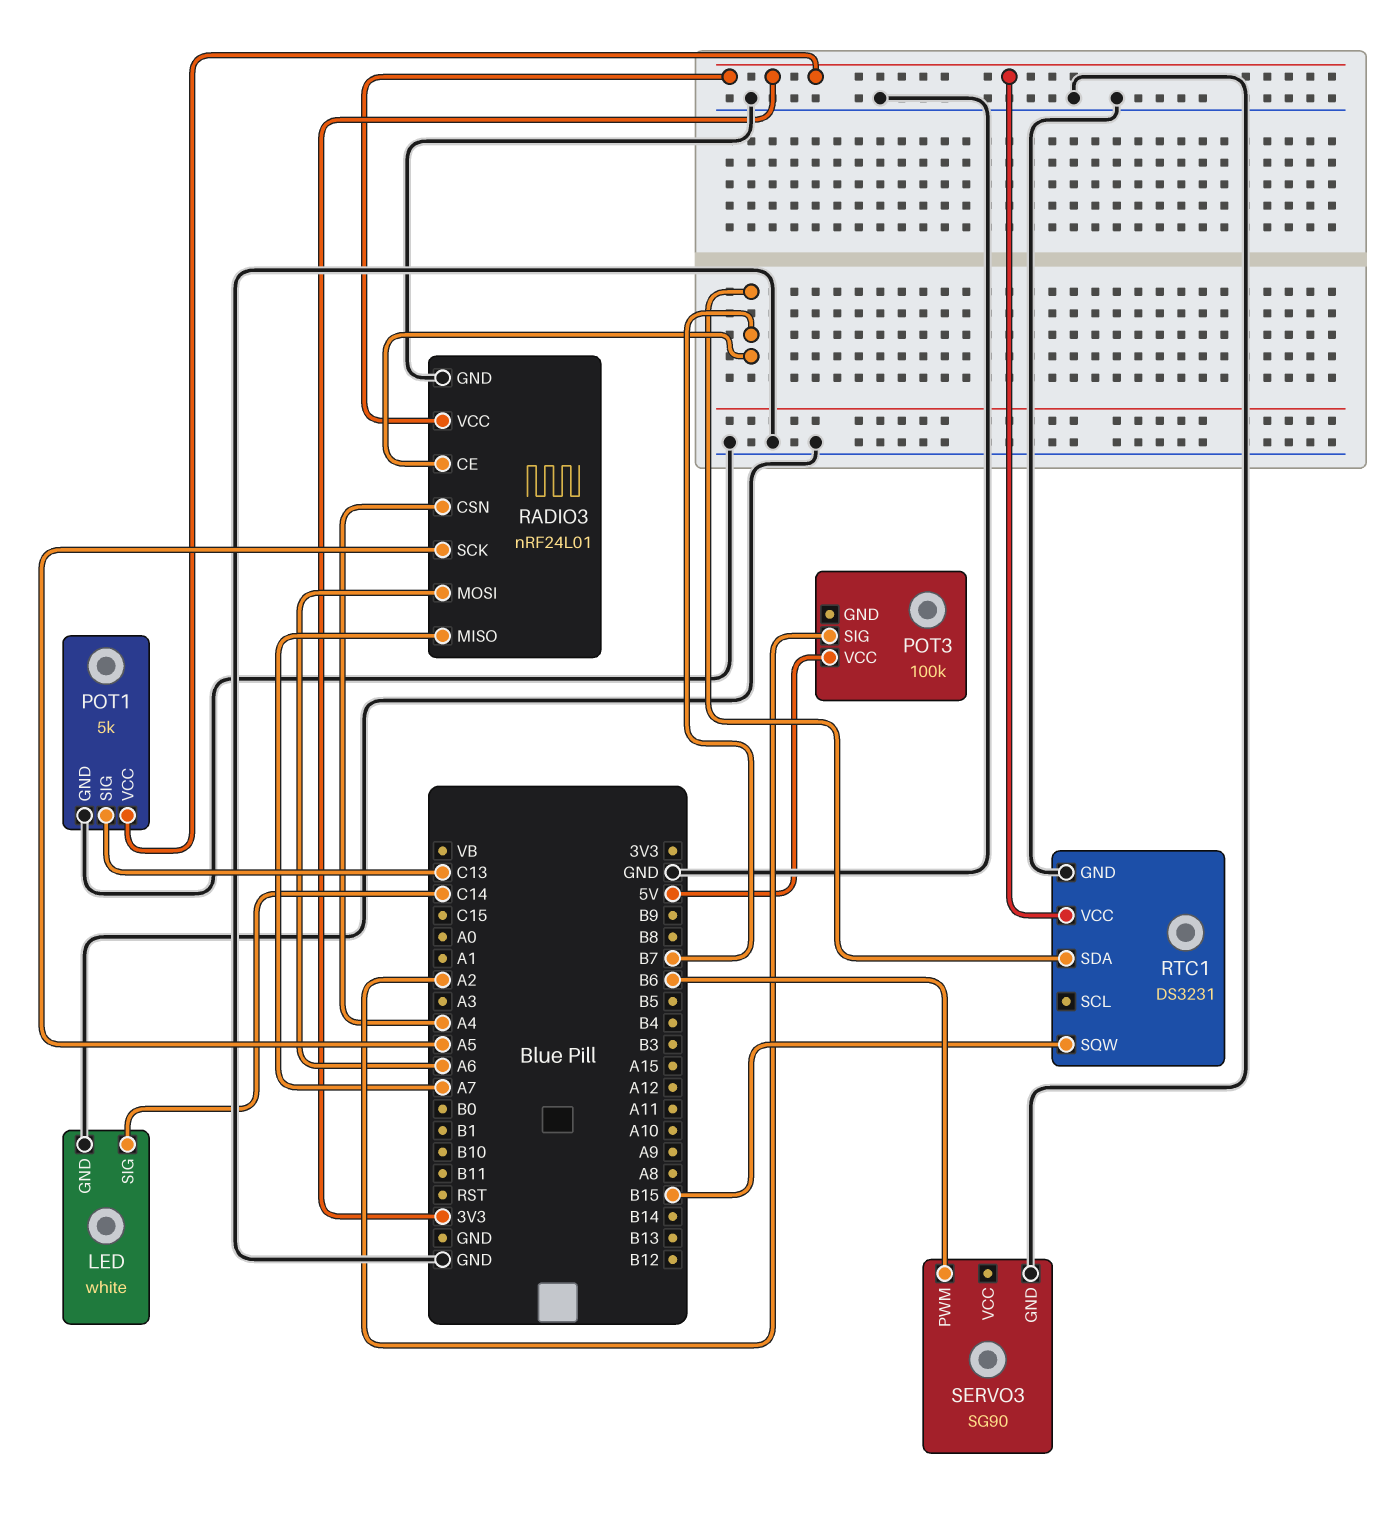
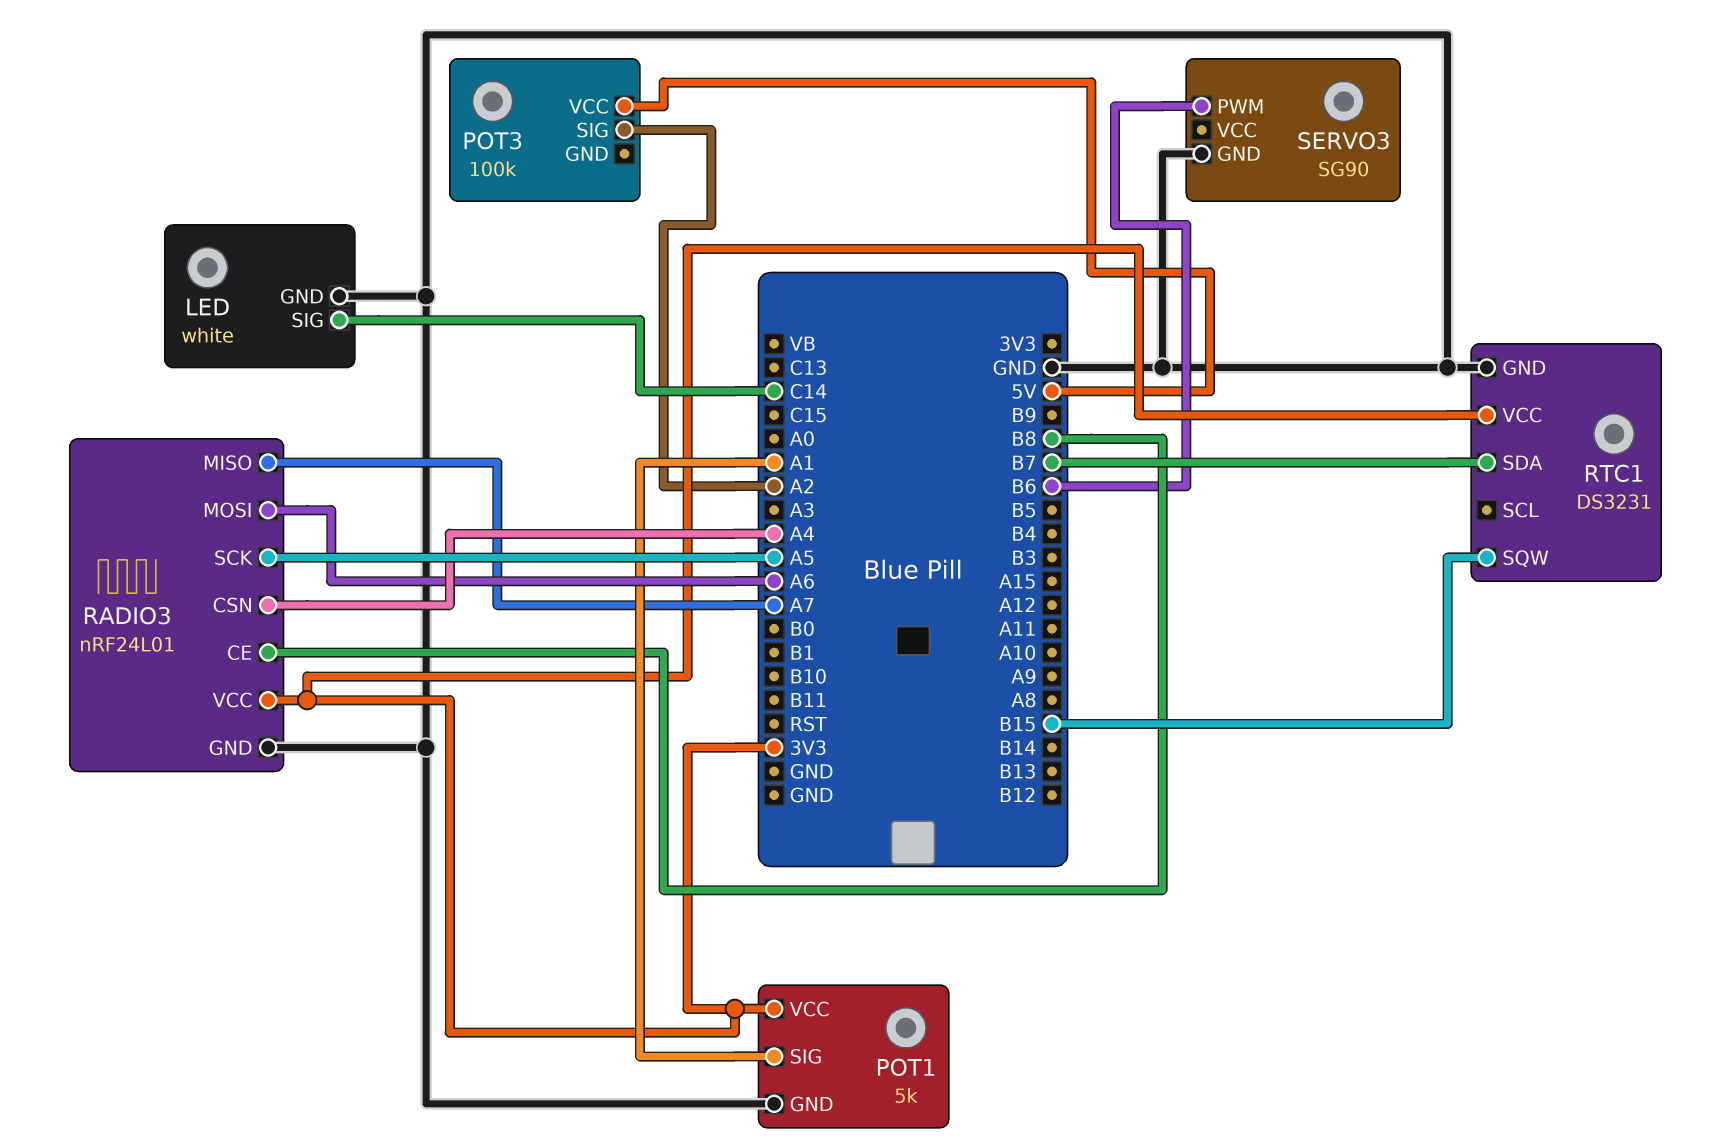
POT1 pin SIG: C13 -> A1
RADIO3 pin CE: B7 -> B8

